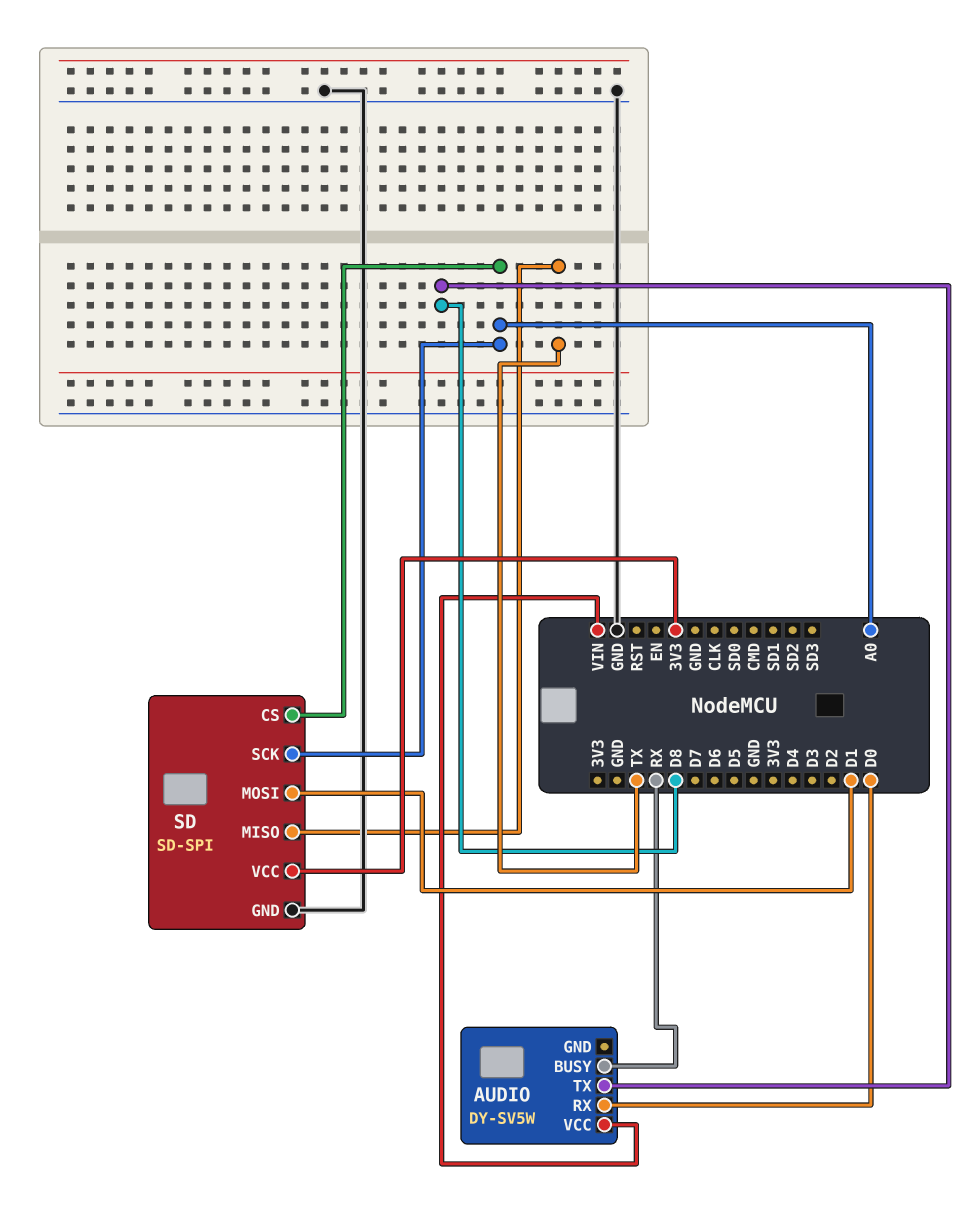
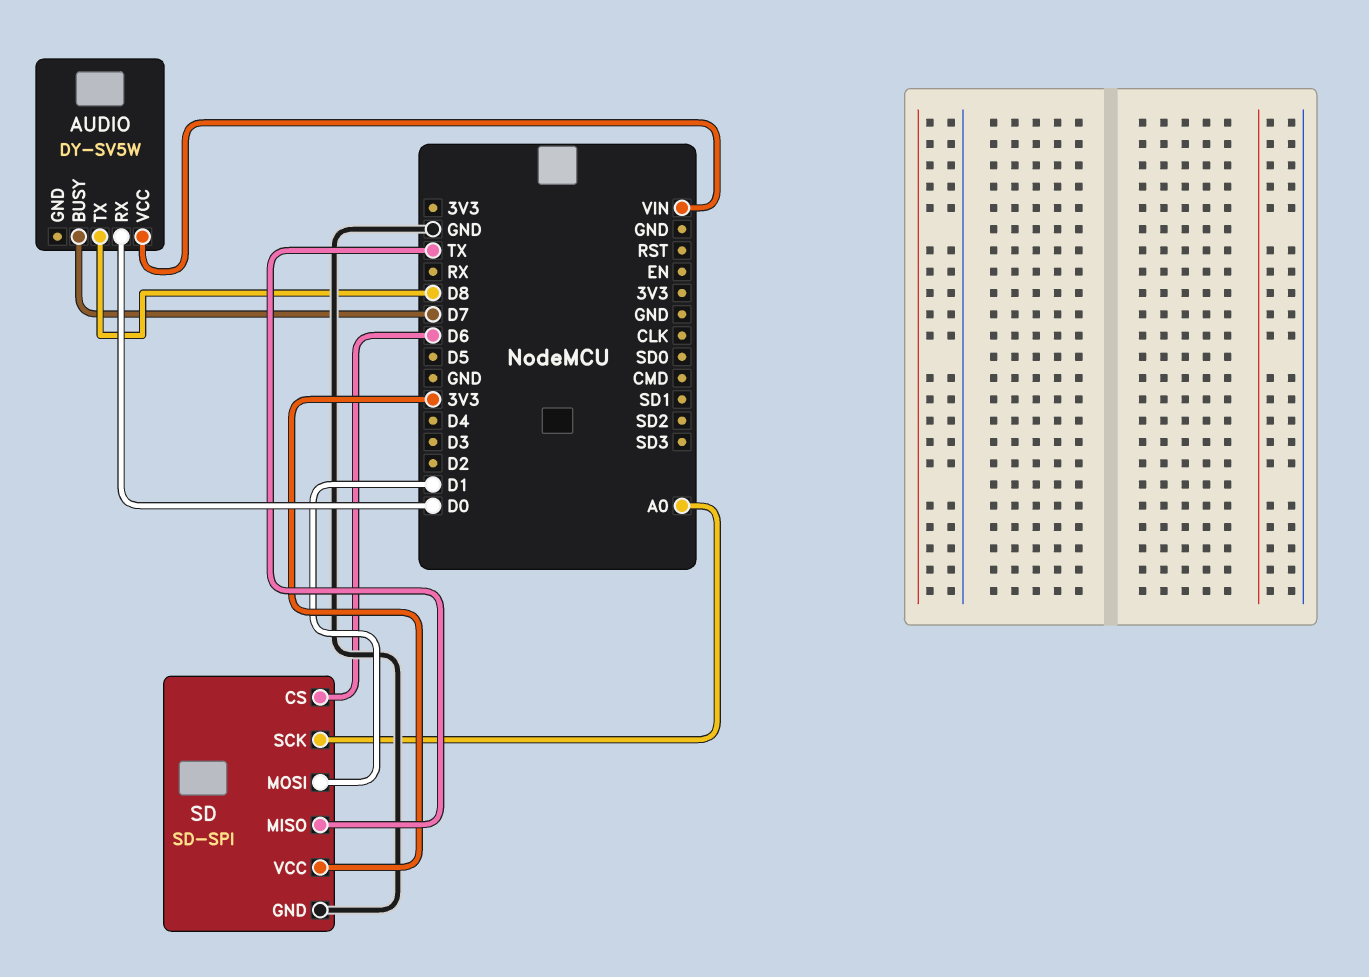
AUDIO pin BUSY: RX -> D7
SD pin CS: A0 -> D6

